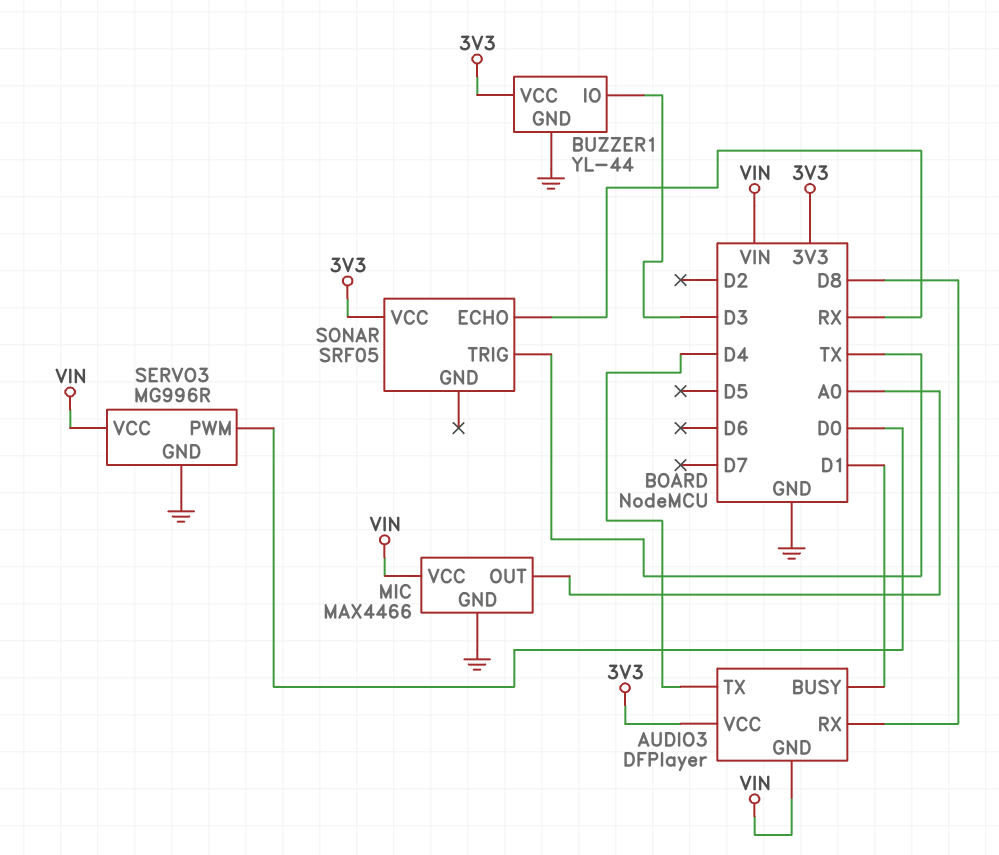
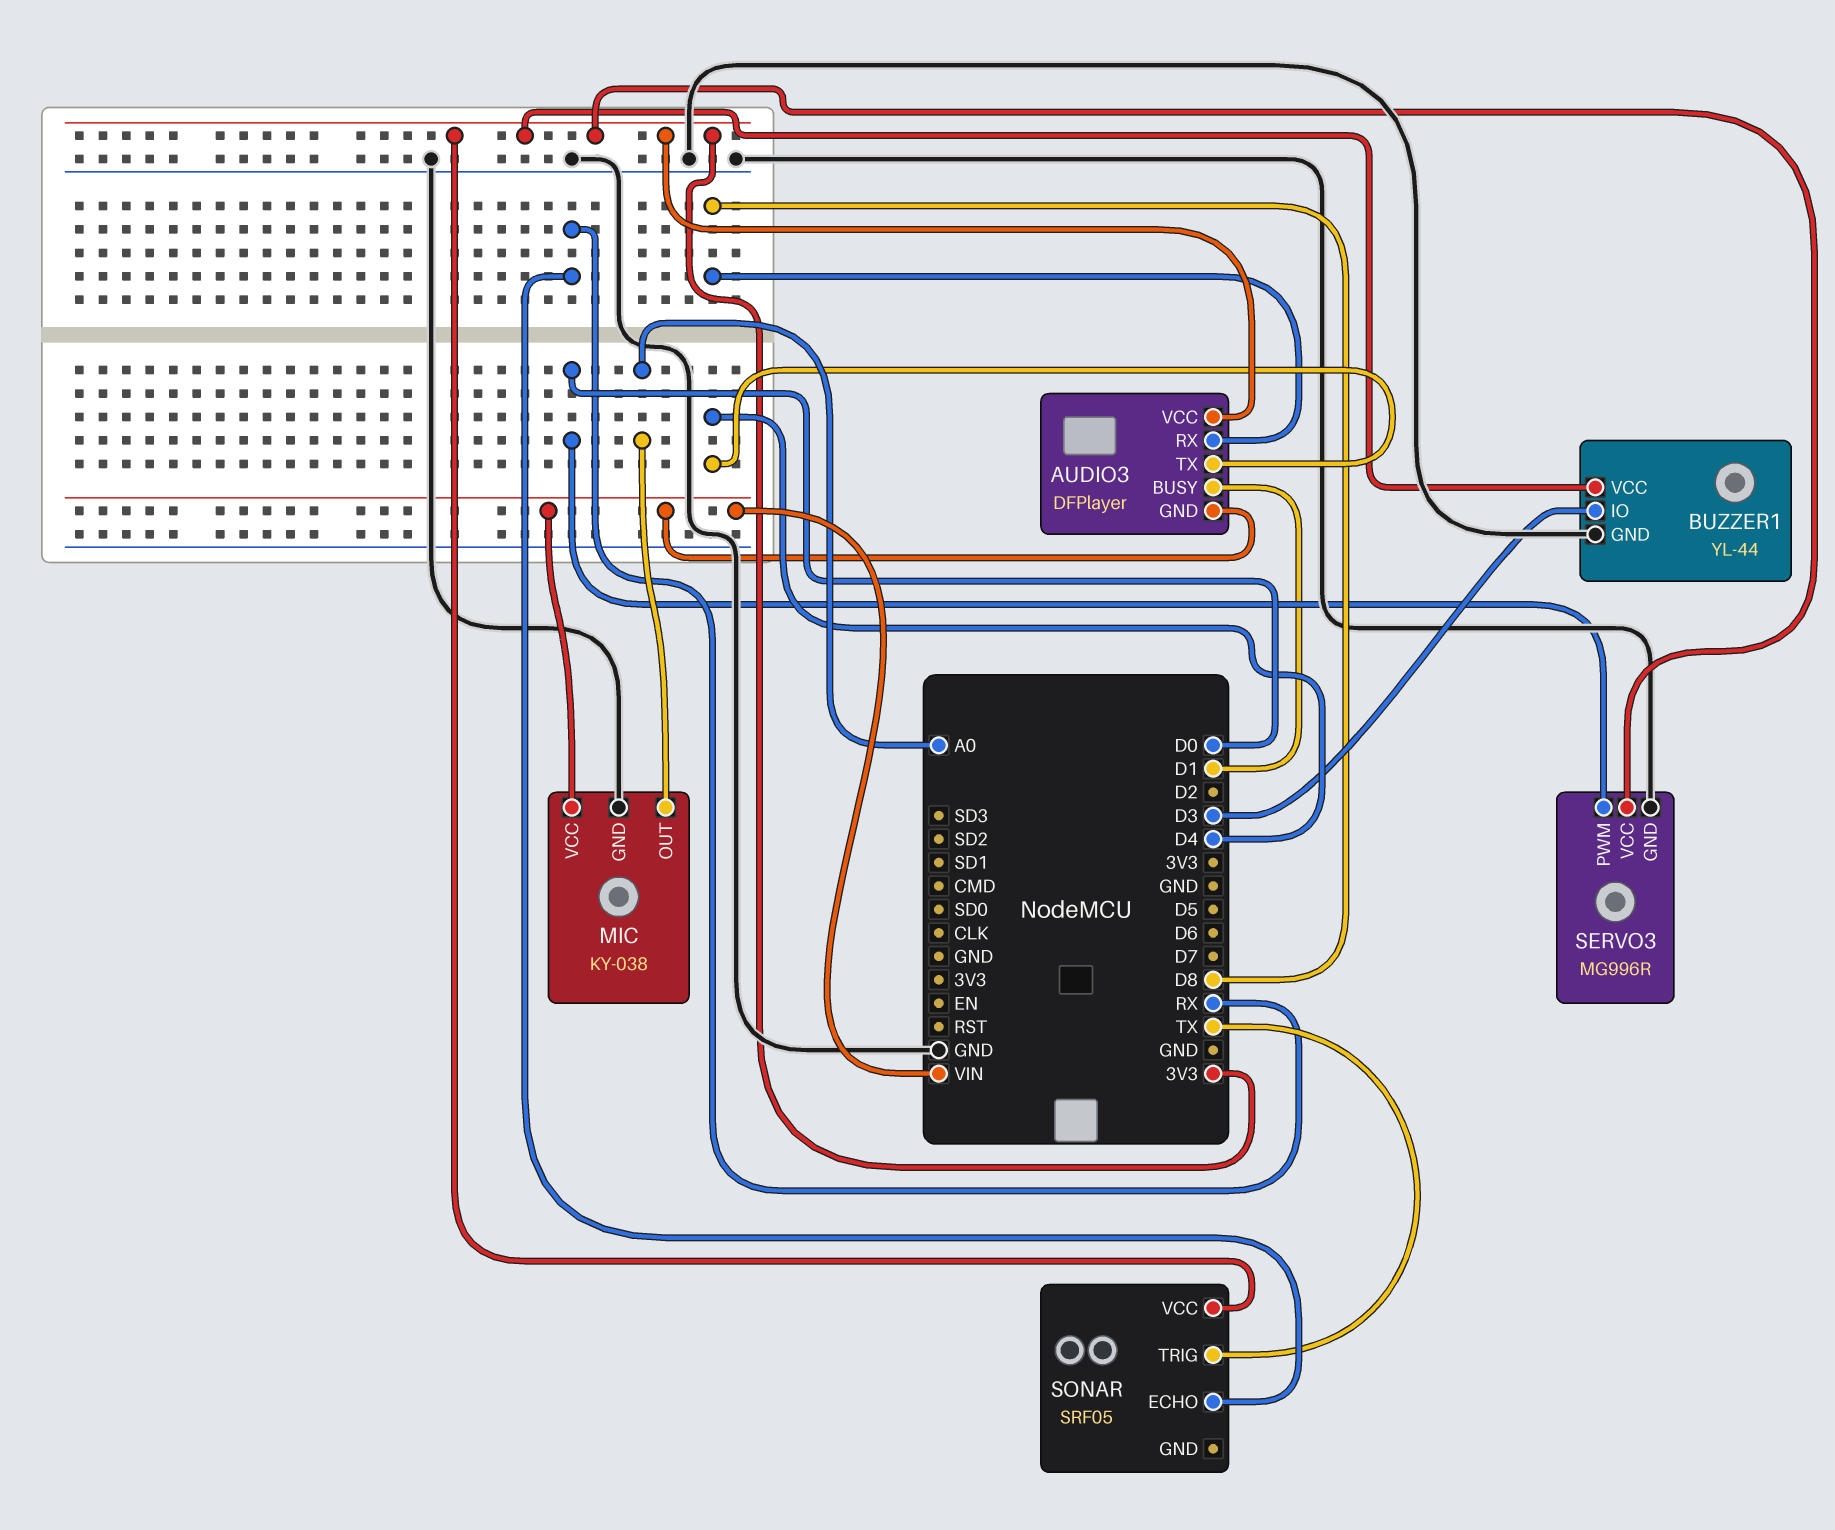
MIC: MAX4466 -> KY-038
SERVO3 pin VCC: VIN -> 3V3

